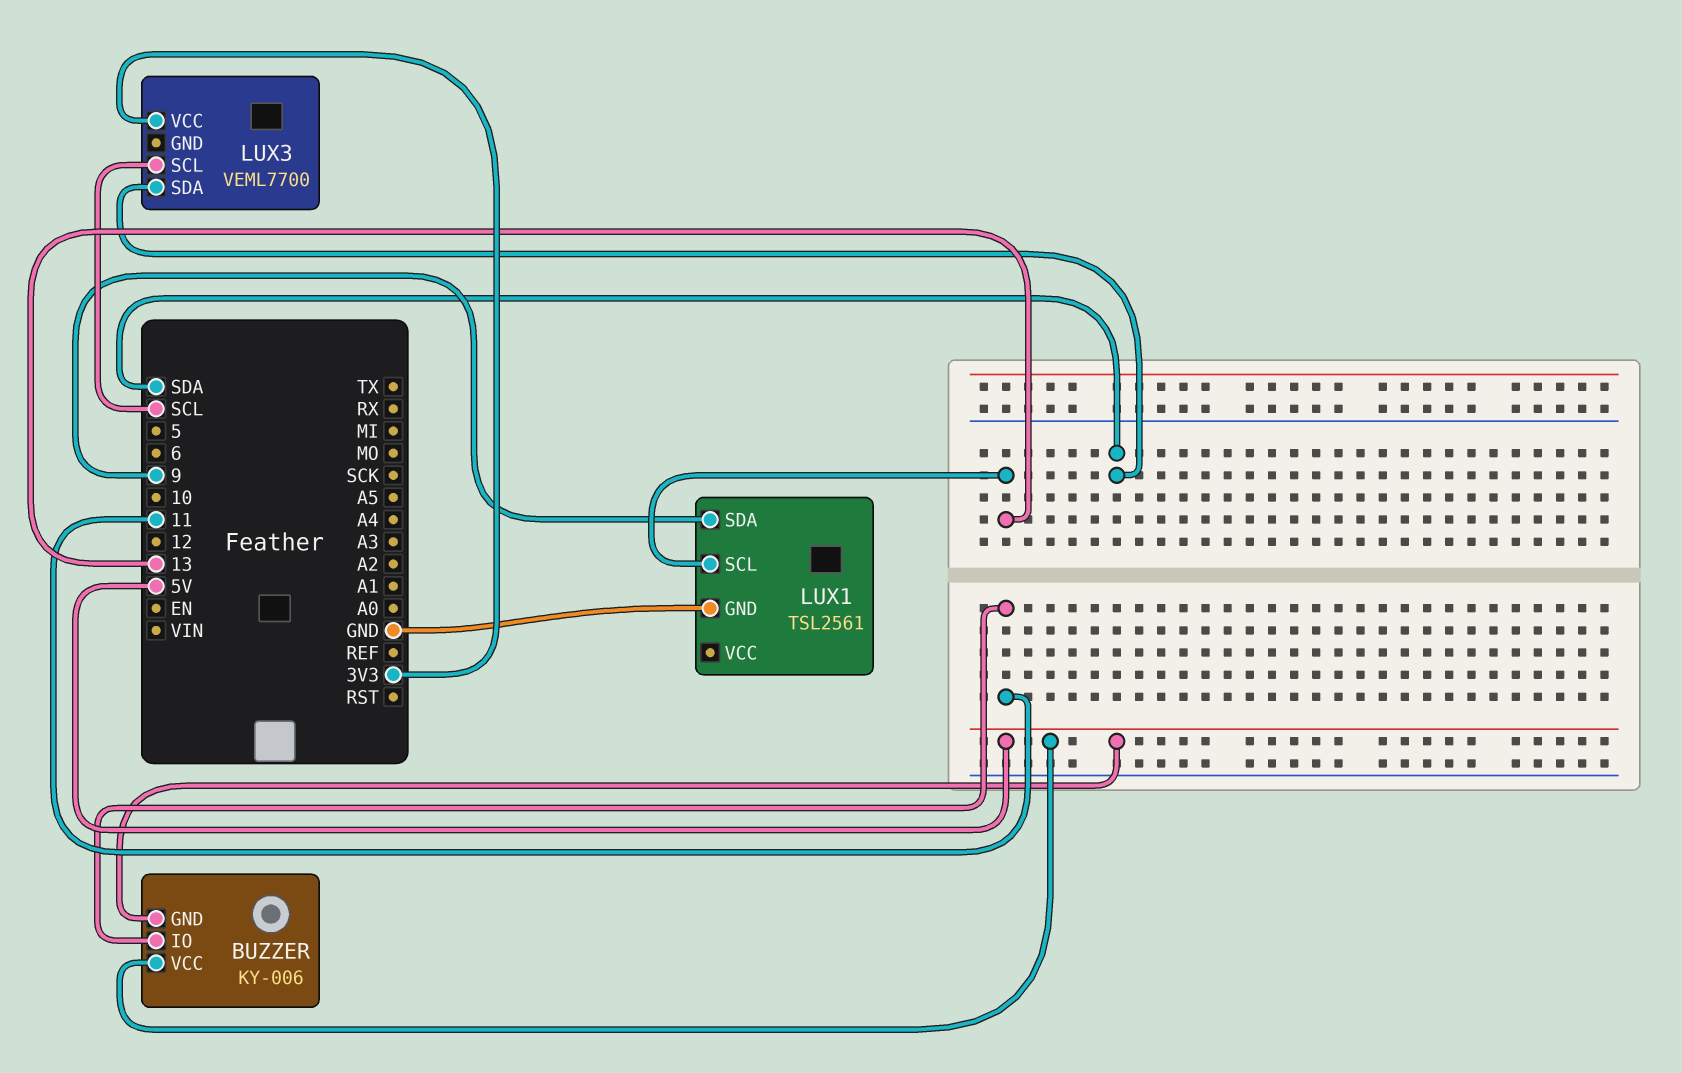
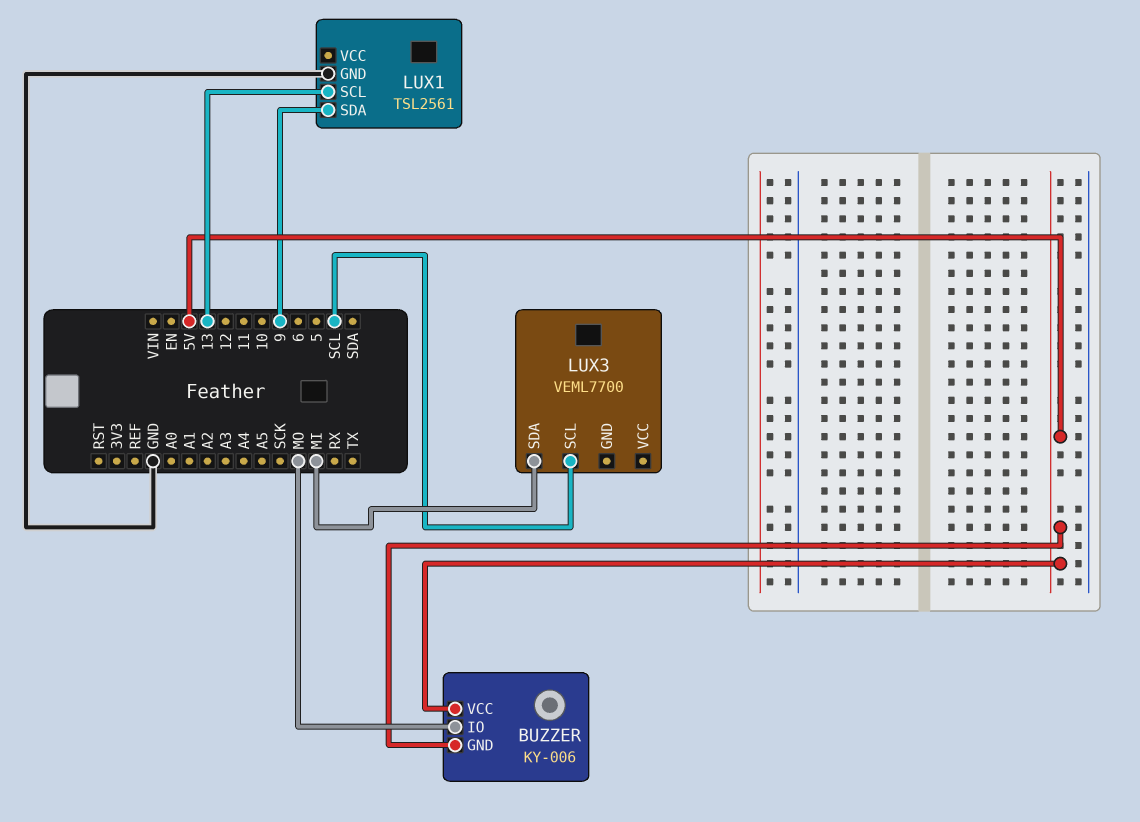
BUZZER pin IO: 11 -> MO
LUX3 pin SDA: SDA -> MI
LUX3 pin VCC: 3V3 -> none

